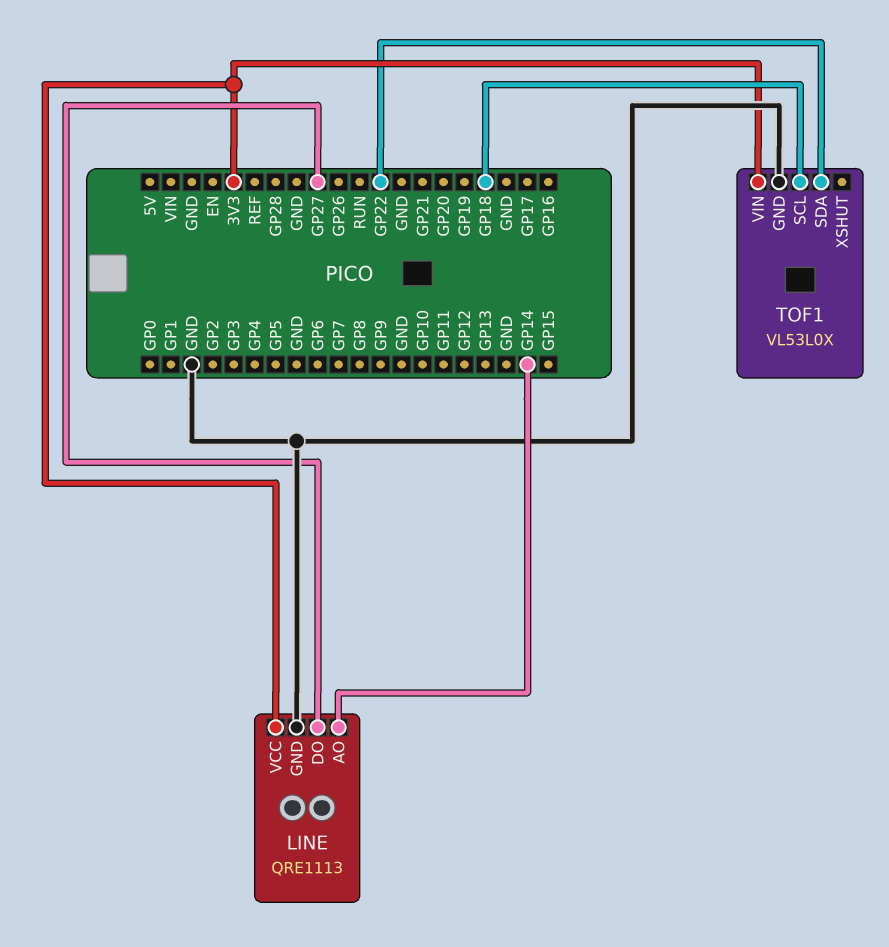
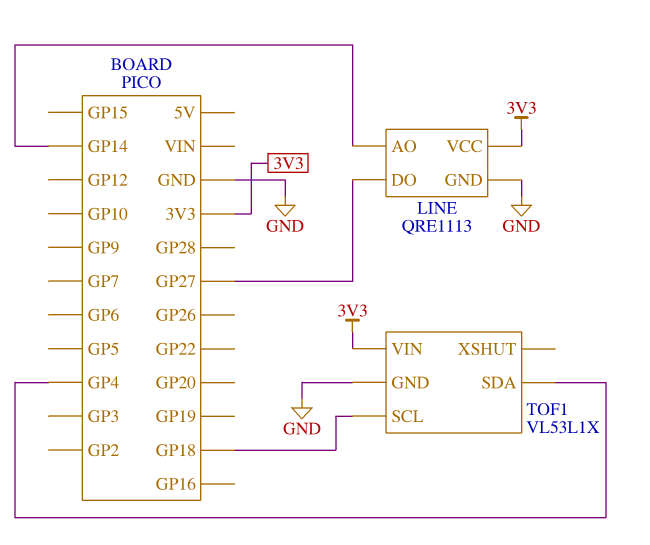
TOF1: VL53L0X -> VL53L1X
TOF1 pin SDA: GP22 -> GP4

